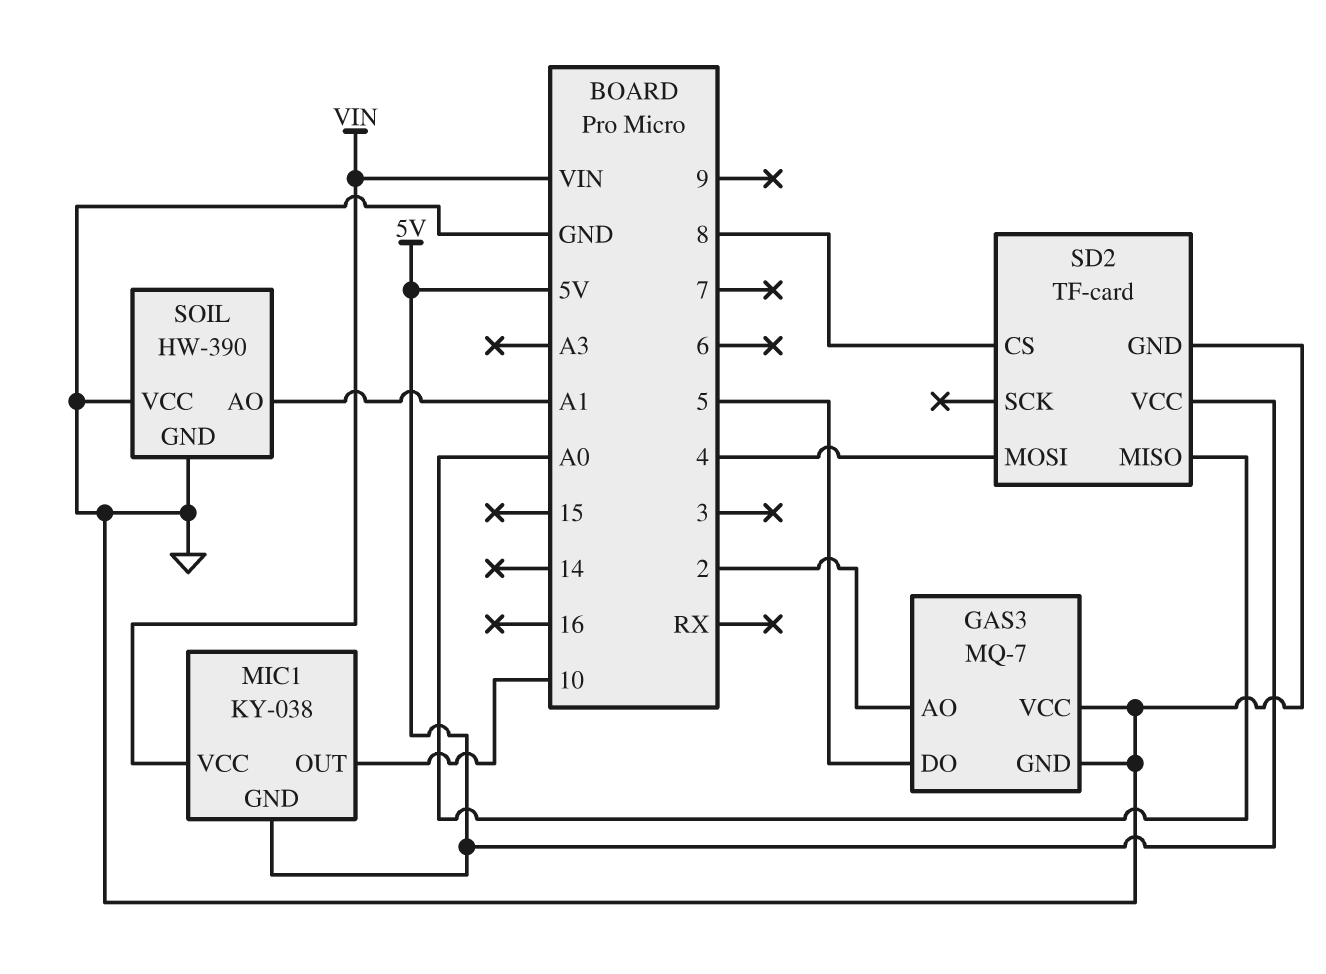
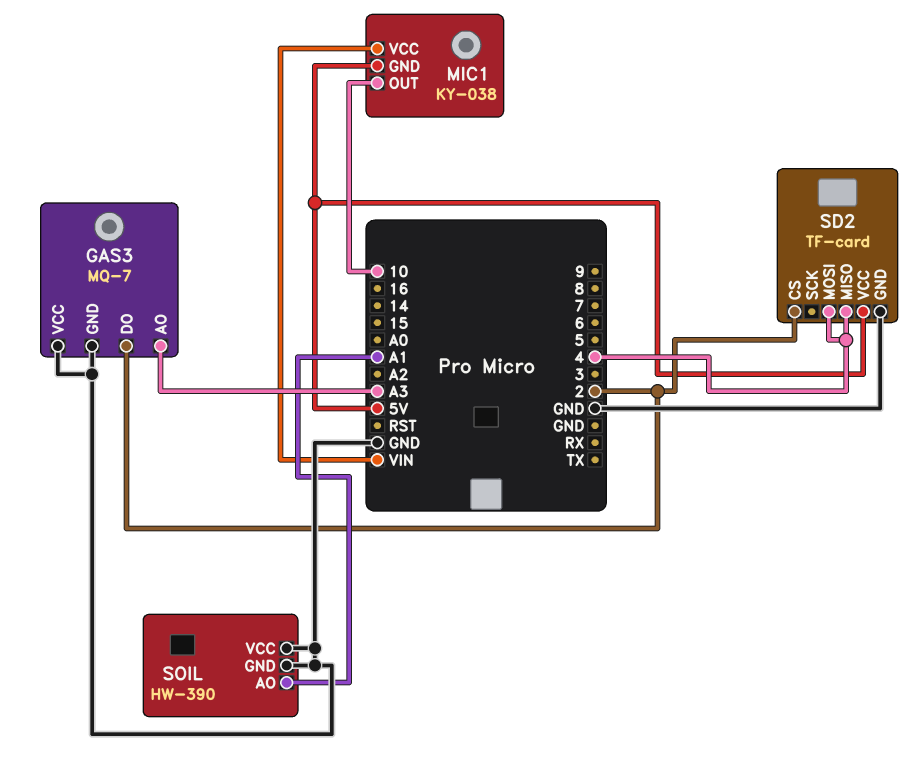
GAS3 pin AO: 2 -> A3
GAS3 pin DO: 5 -> 2
SD2 pin CS: 8 -> 2
SD2 pin MISO: A0 -> 4

